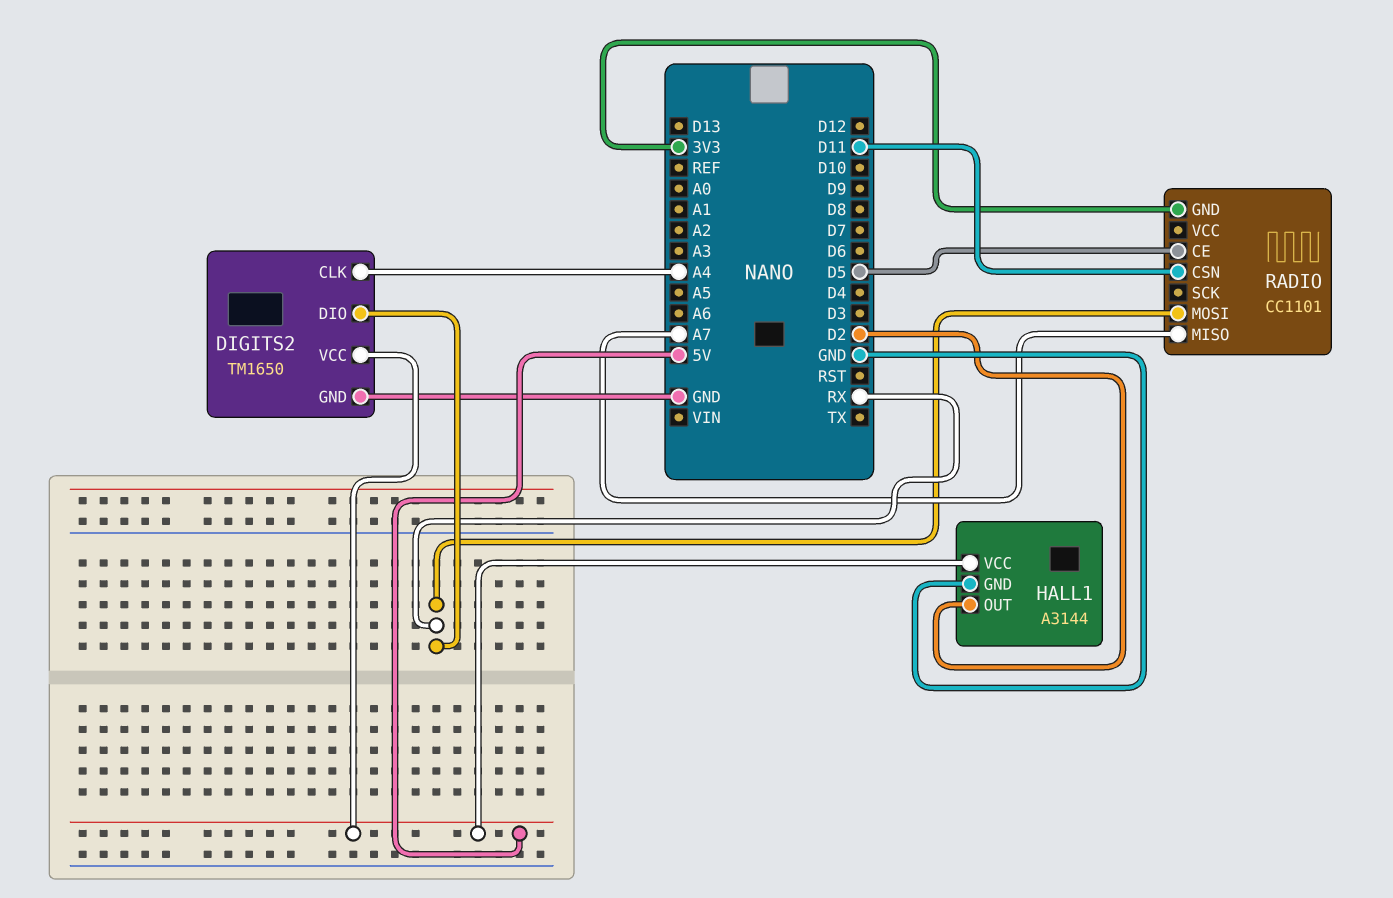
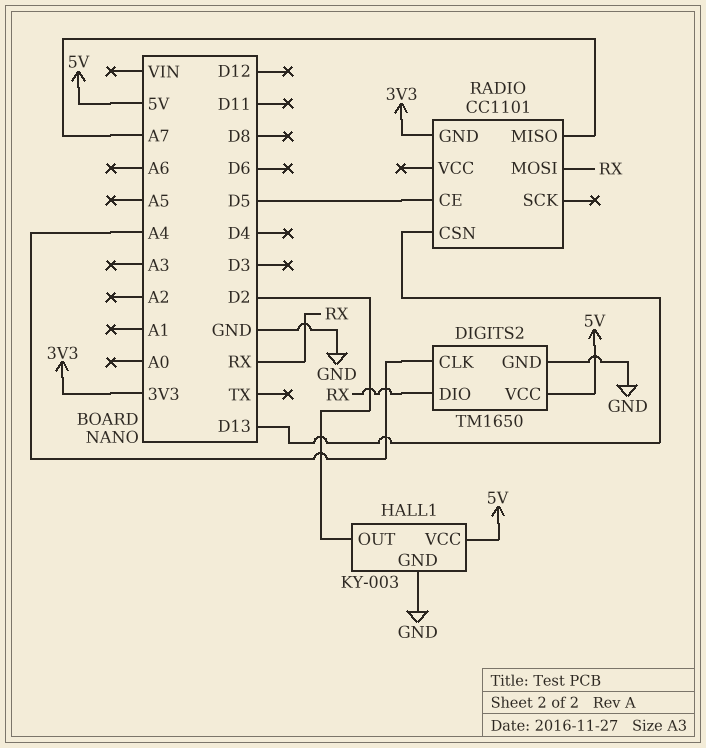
HALL1: A3144 -> KY-003
RADIO pin CSN: D11 -> D13

